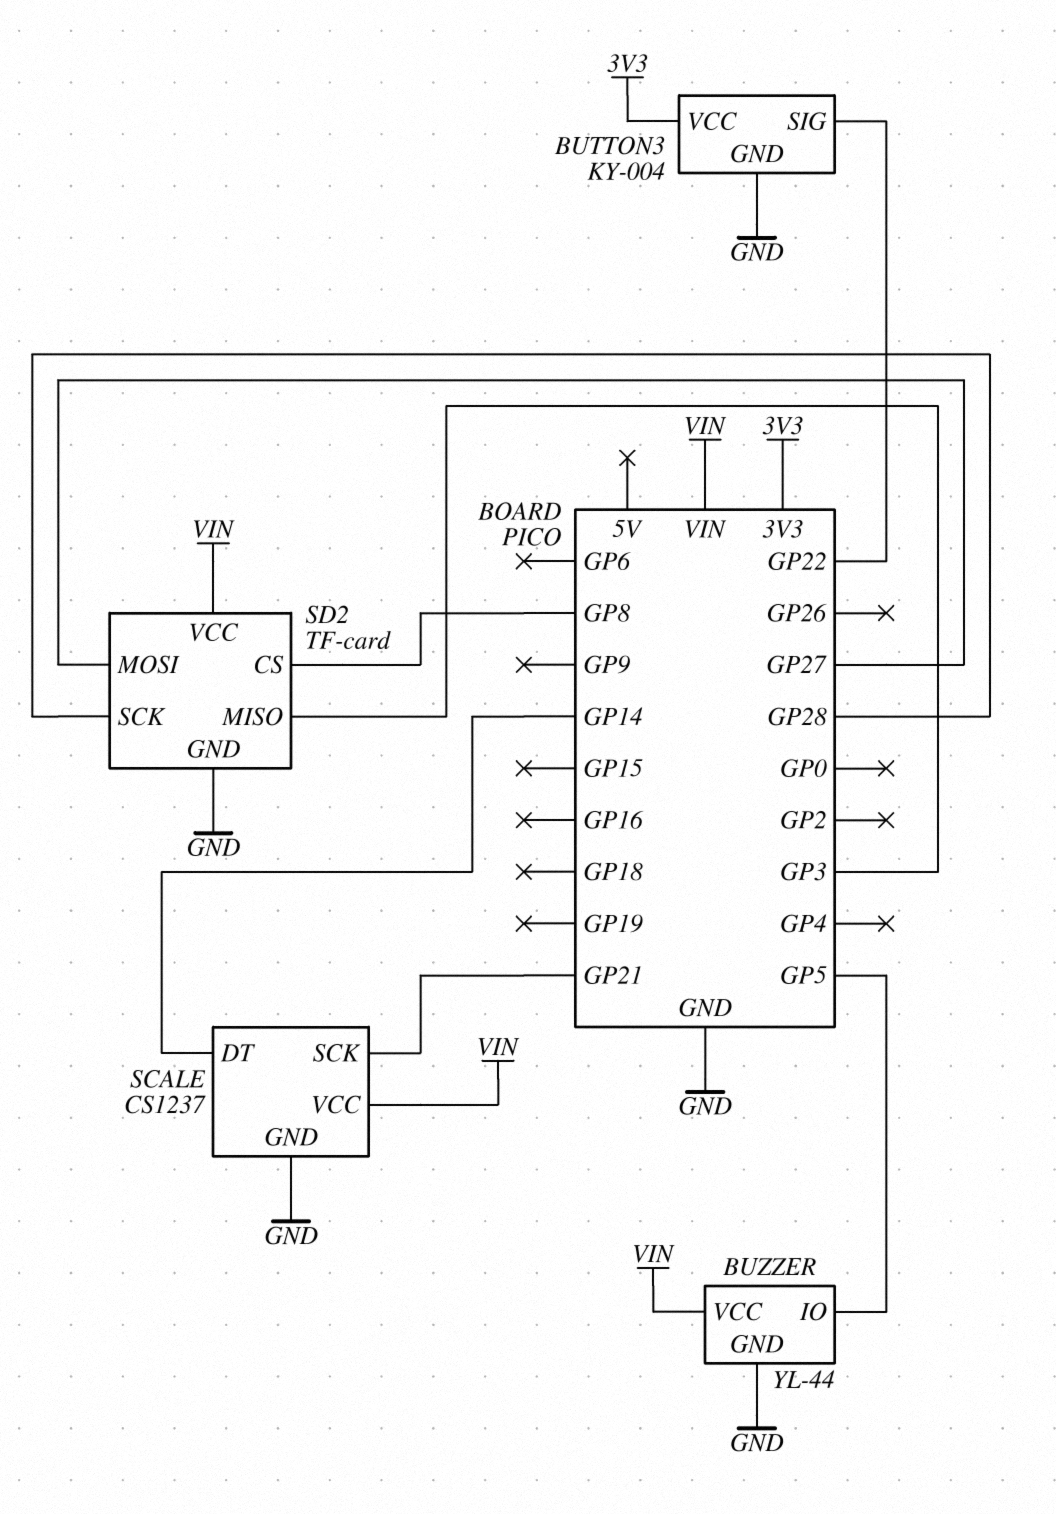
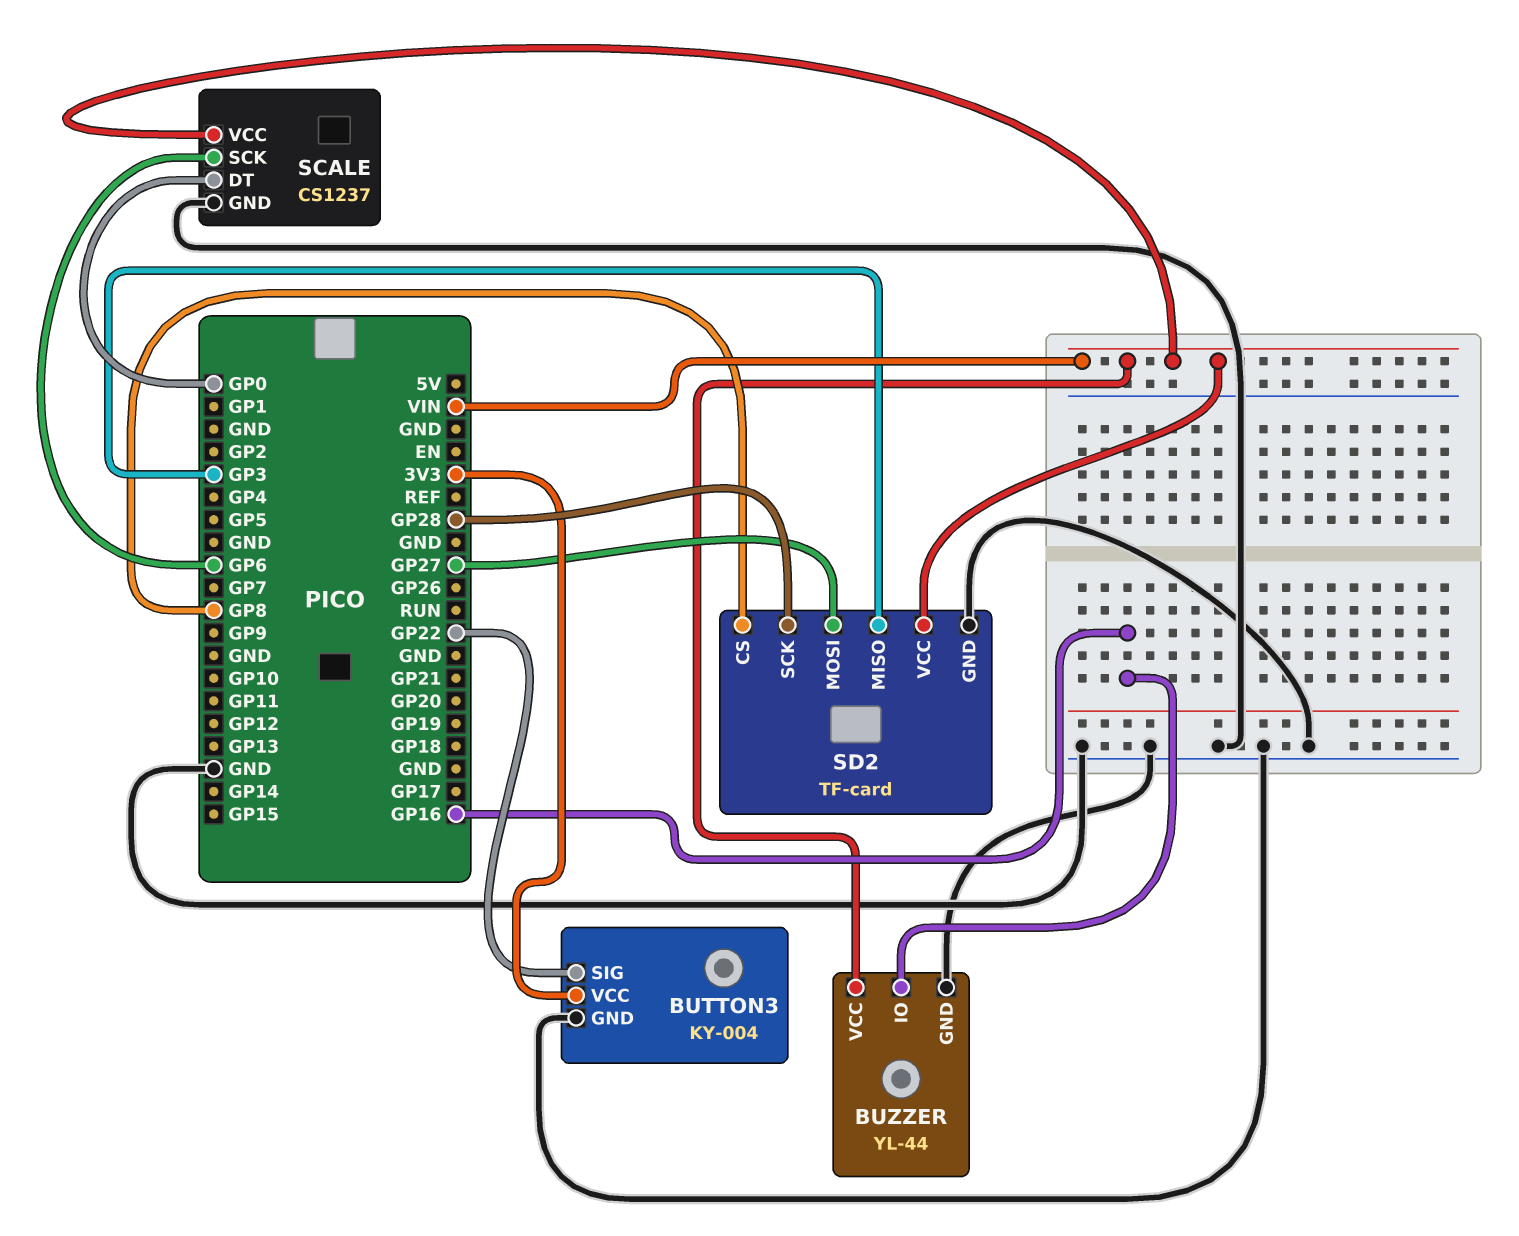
BUZZER pin IO: GP5 -> GP16
SCALE pin DT: GP14 -> GP0
SCALE pin SCK: GP21 -> GP6

